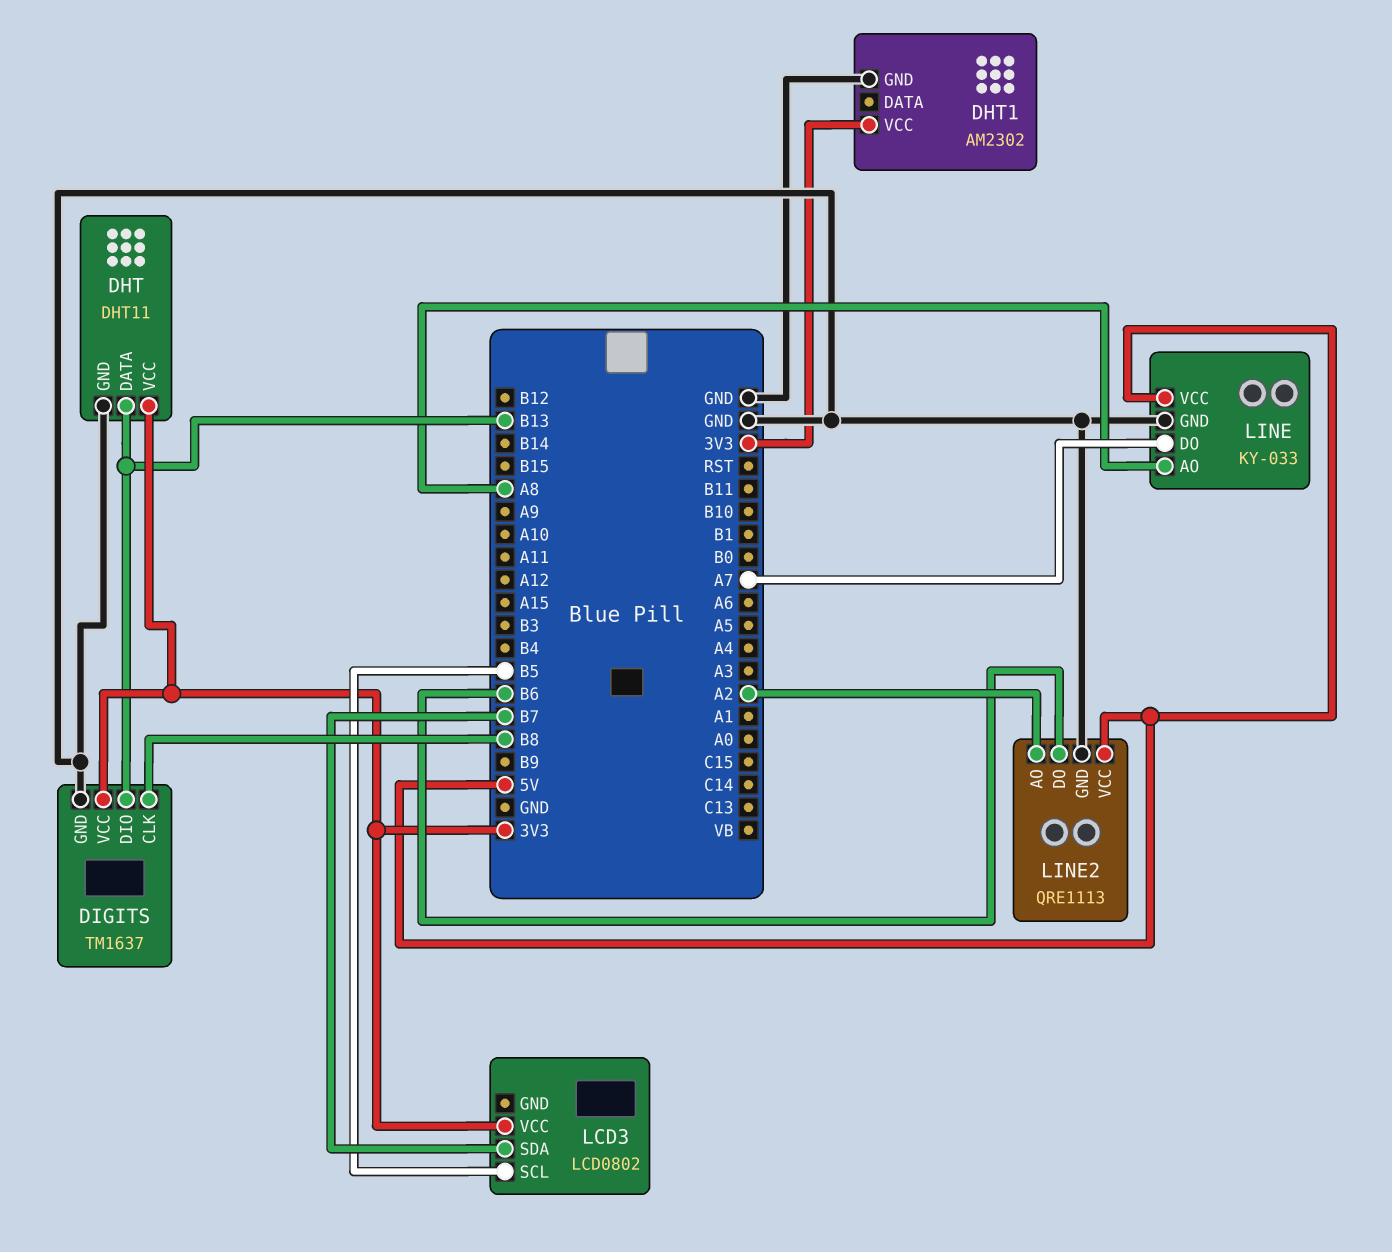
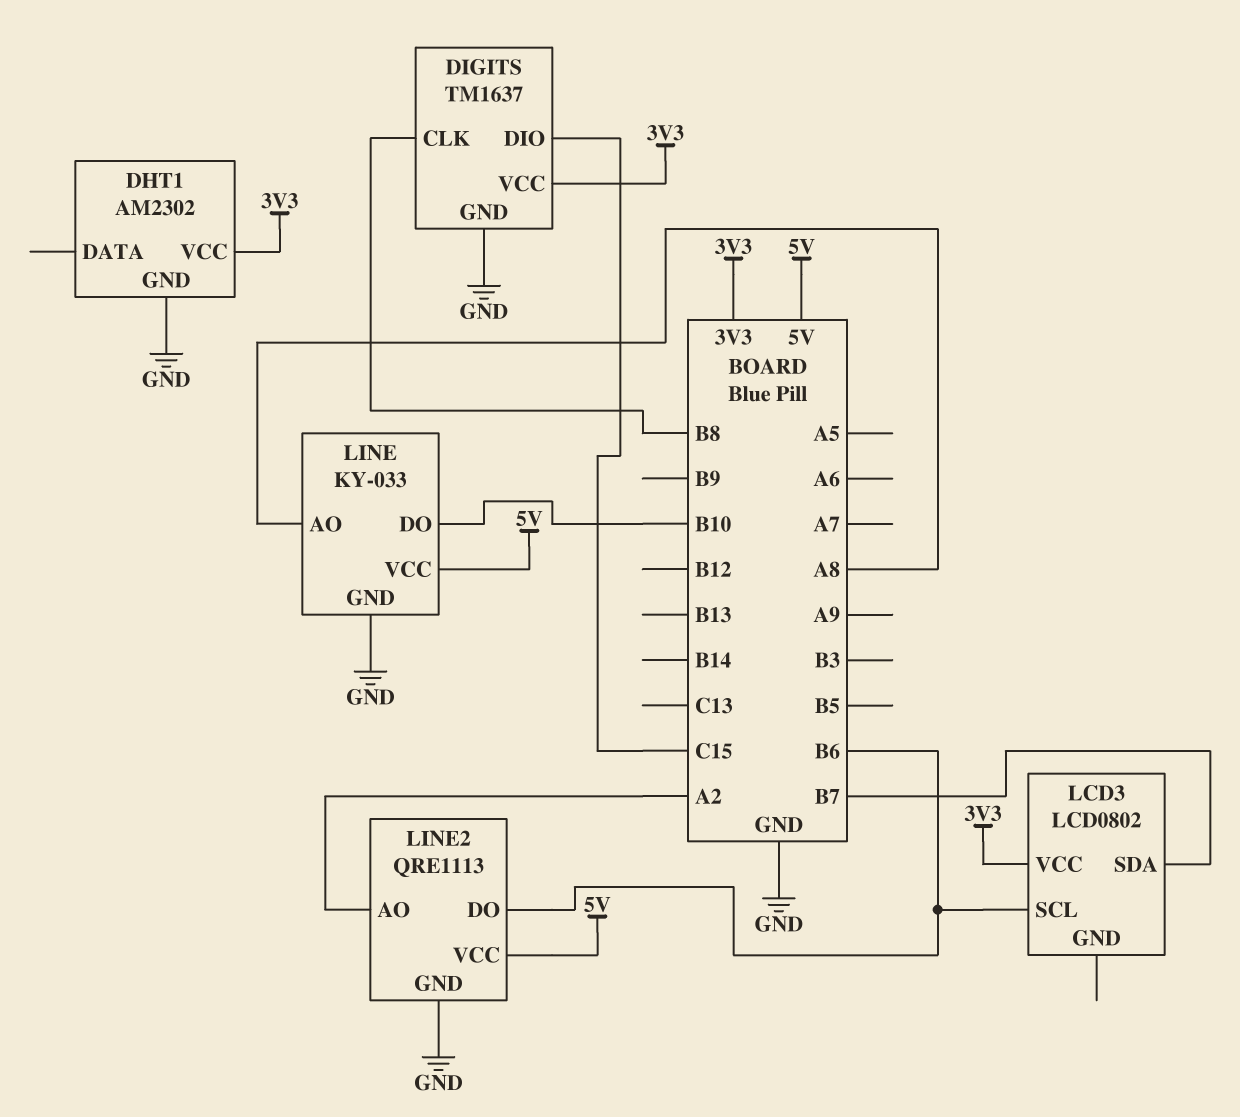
DHT: DHT11 -> none
DHT pin DATA: B13 -> none
DHT pin GND: GND -> none
DHT pin VCC: 3V3 -> none
DIGITS pin DIO: B13 -> C15
LCD3 pin SCL: B5 -> B6
LINE pin DO: A7 -> B10

